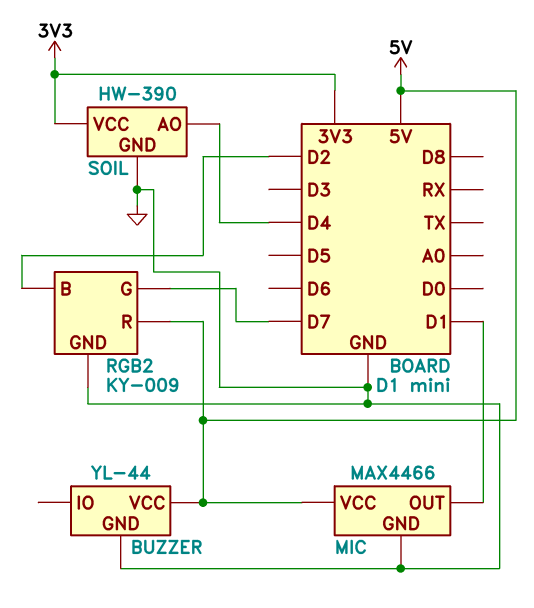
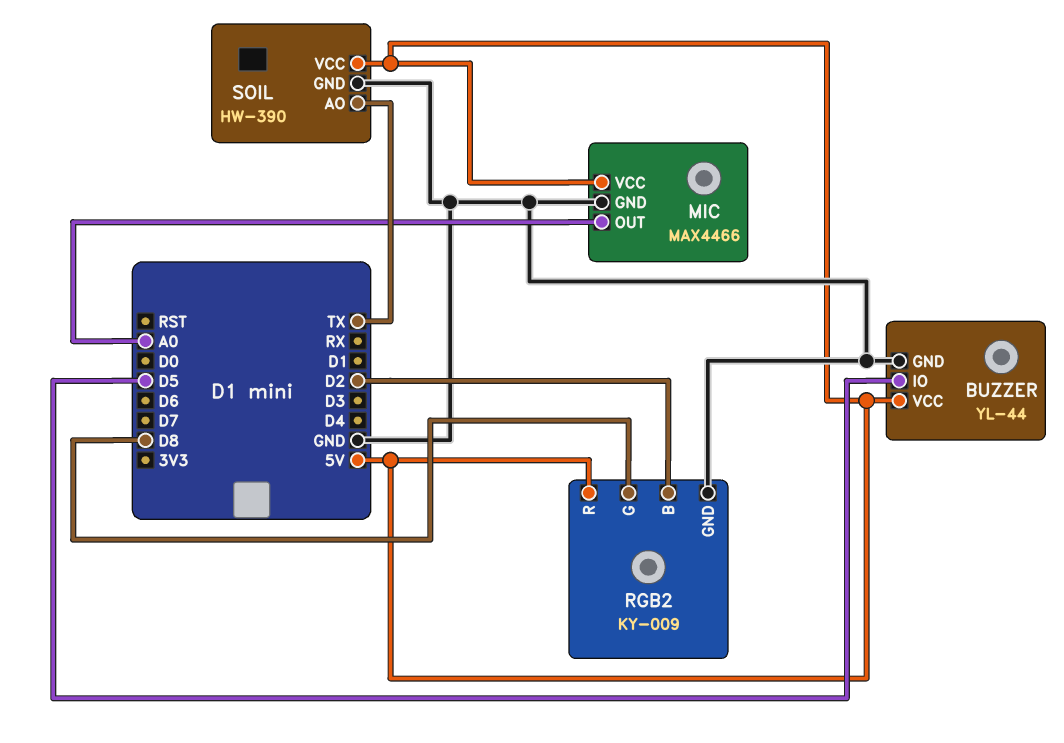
BUZZER pin IO: none -> D5
MIC pin OUT: D1 -> A0
RGB2 pin G: D7 -> D8
SOIL pin AO: D4 -> TX
SOIL pin VCC: 3V3 -> 5V

